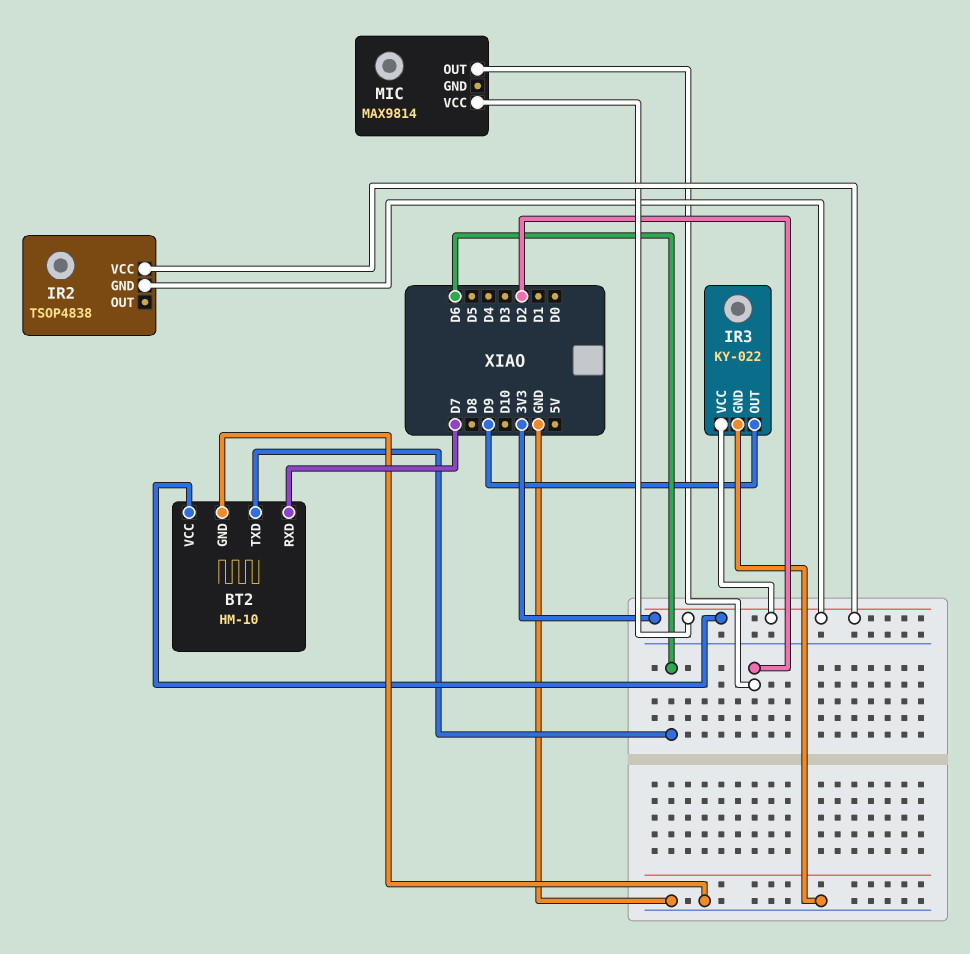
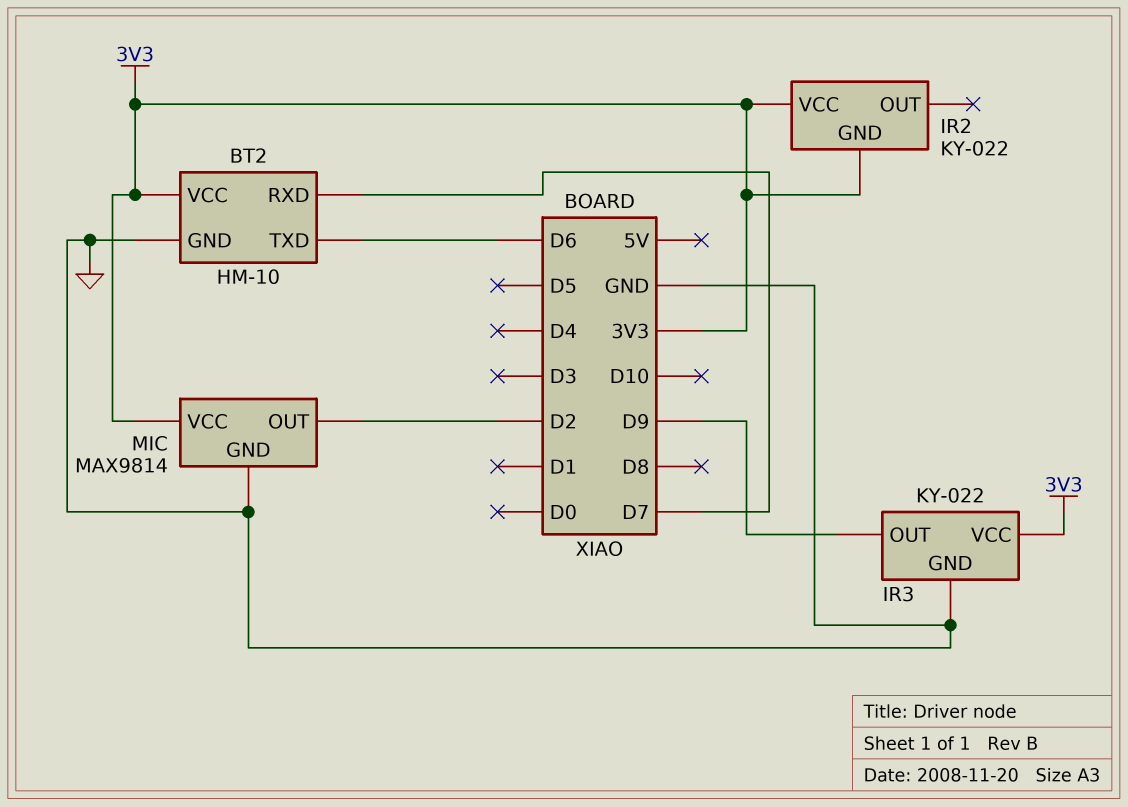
IR2: TSOP4838 -> KY-022
MIC pin GND: none -> GND

